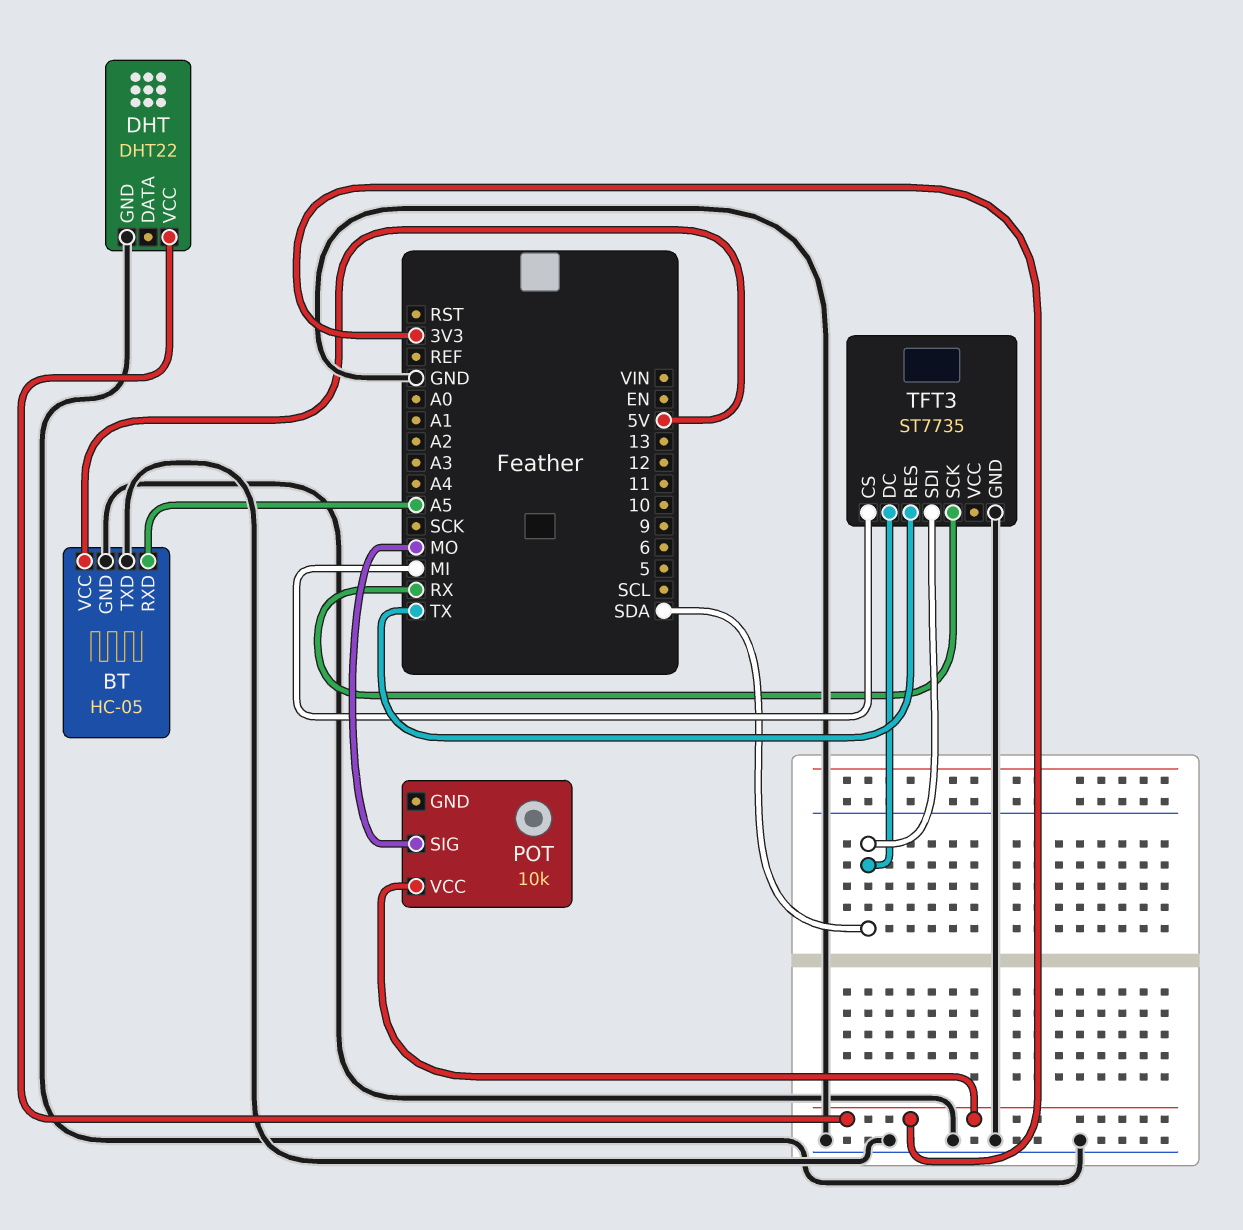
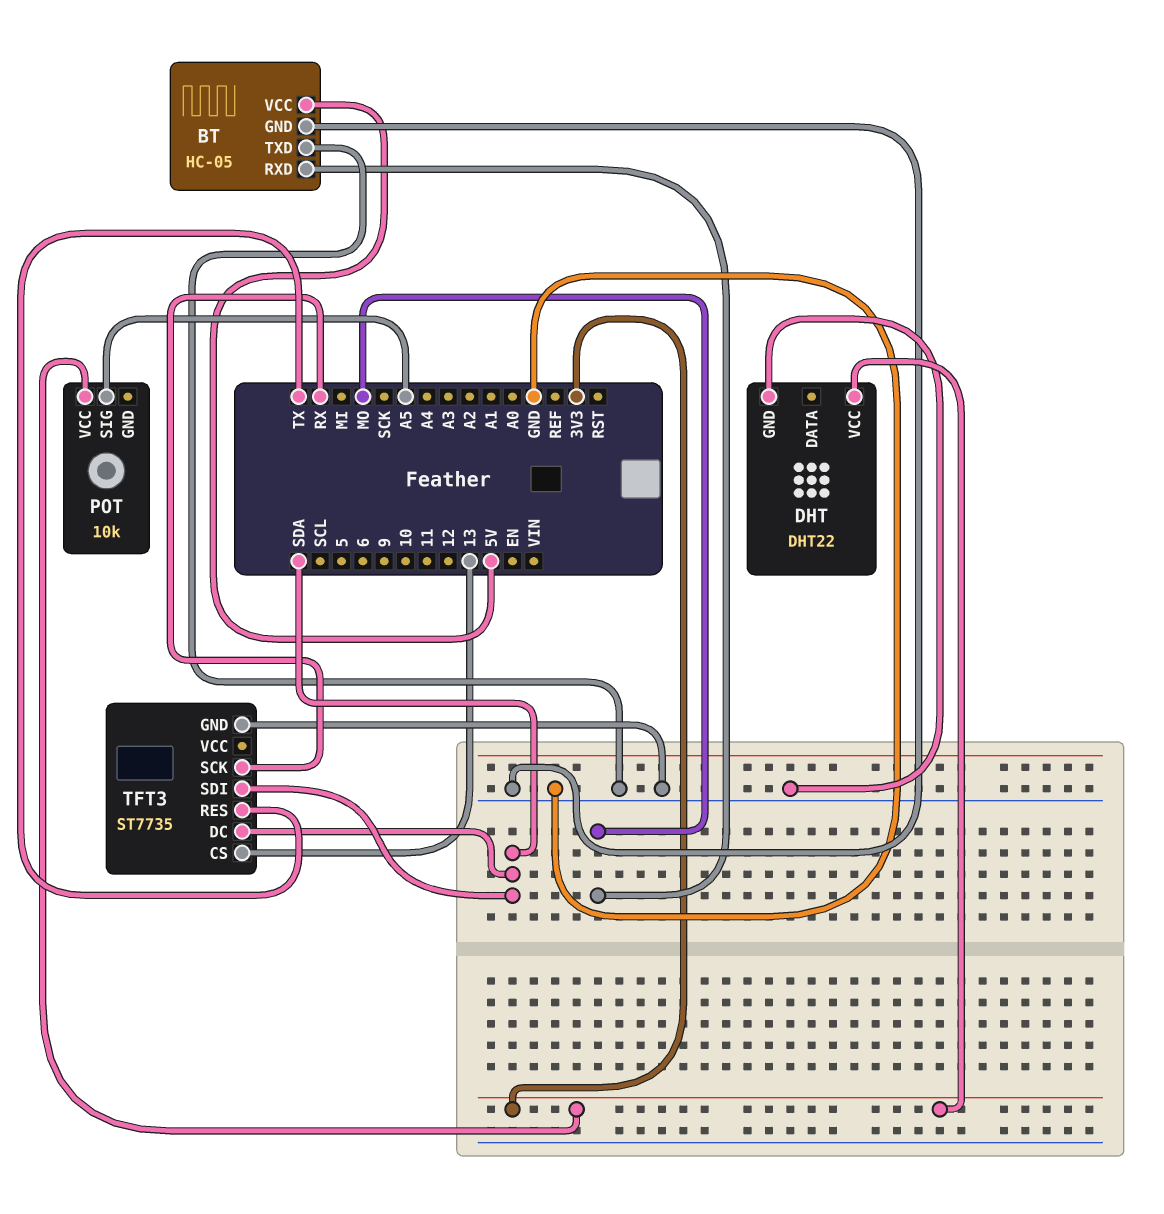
BT pin RXD: A5 -> MO
POT pin SIG: MO -> A5
TFT3 pin CS: MI -> 13

